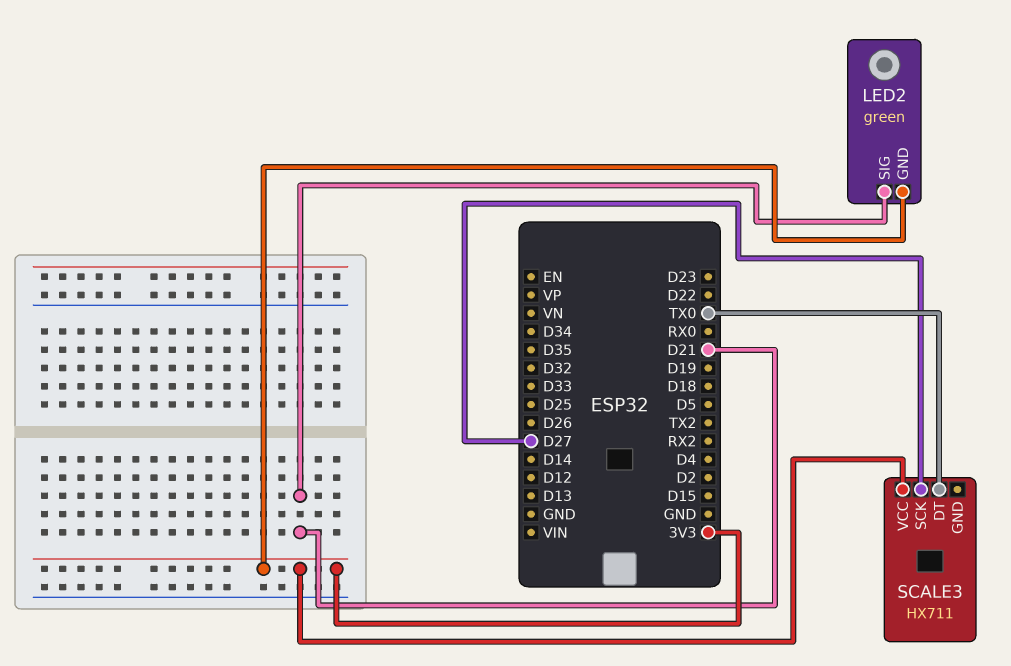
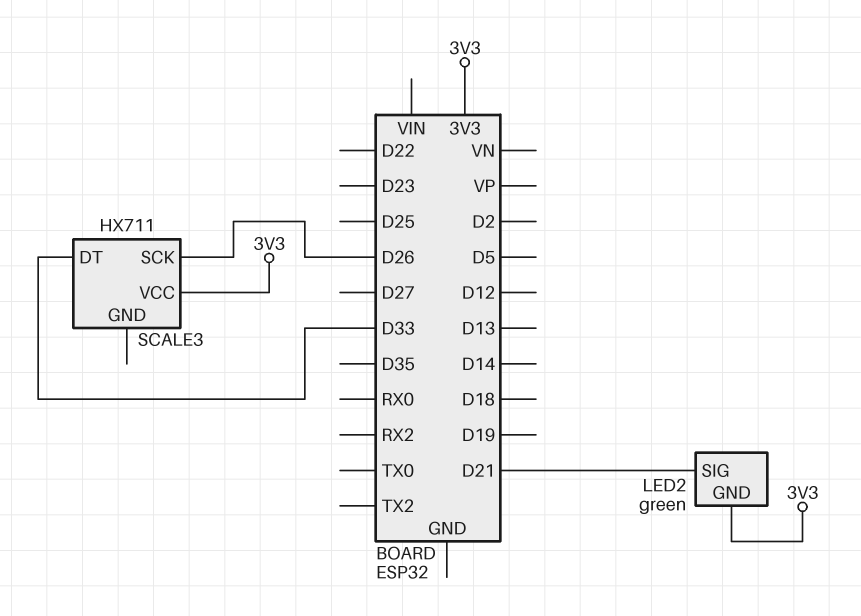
SCALE3 pin DT: TX0 -> D33
SCALE3 pin SCK: D27 -> D26

